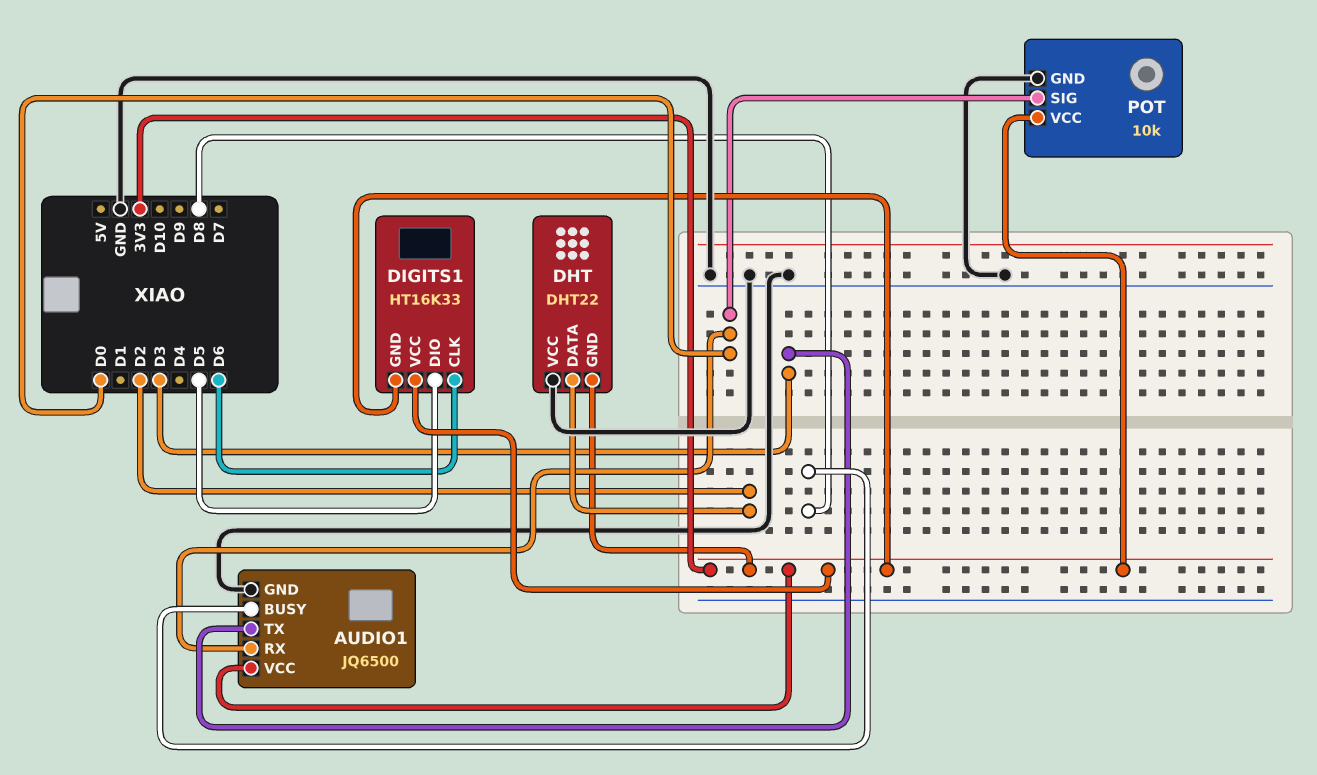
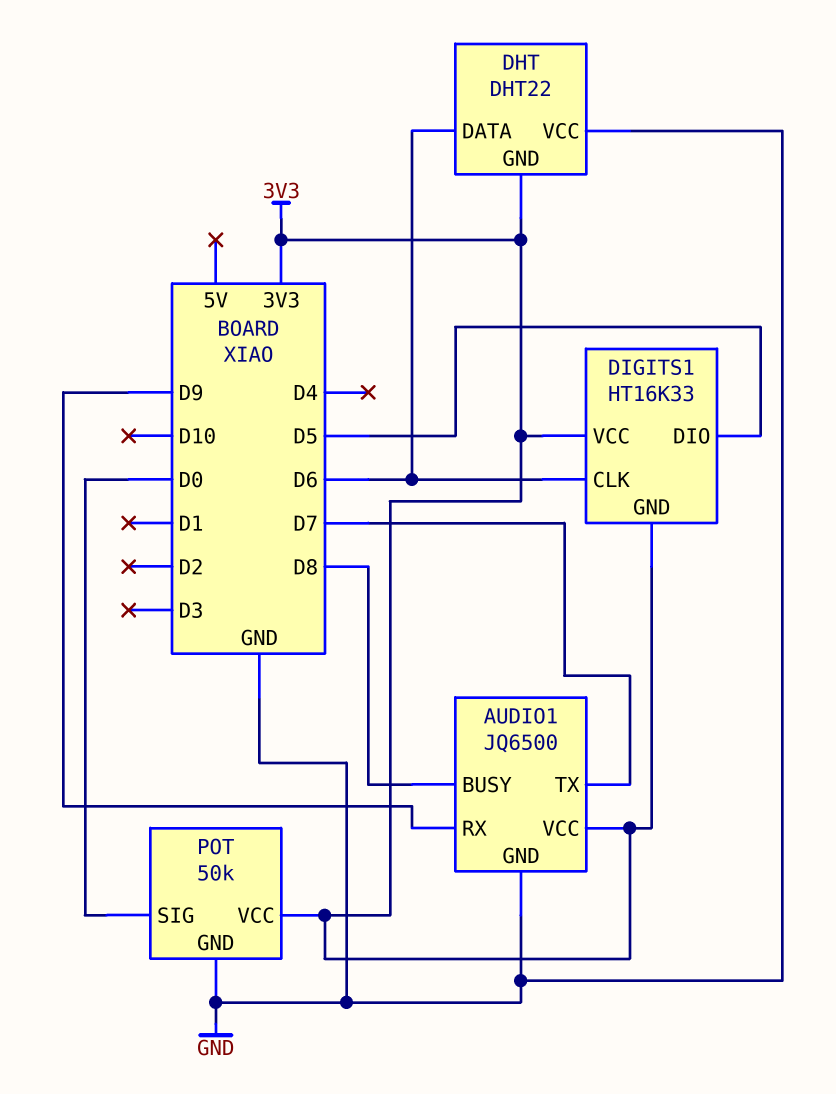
AUDIO1 pin RX: D0 -> D9
AUDIO1 pin TX: D3 -> D7
DHT pin DATA: D2 -> D6
POT: 10k -> 50k

